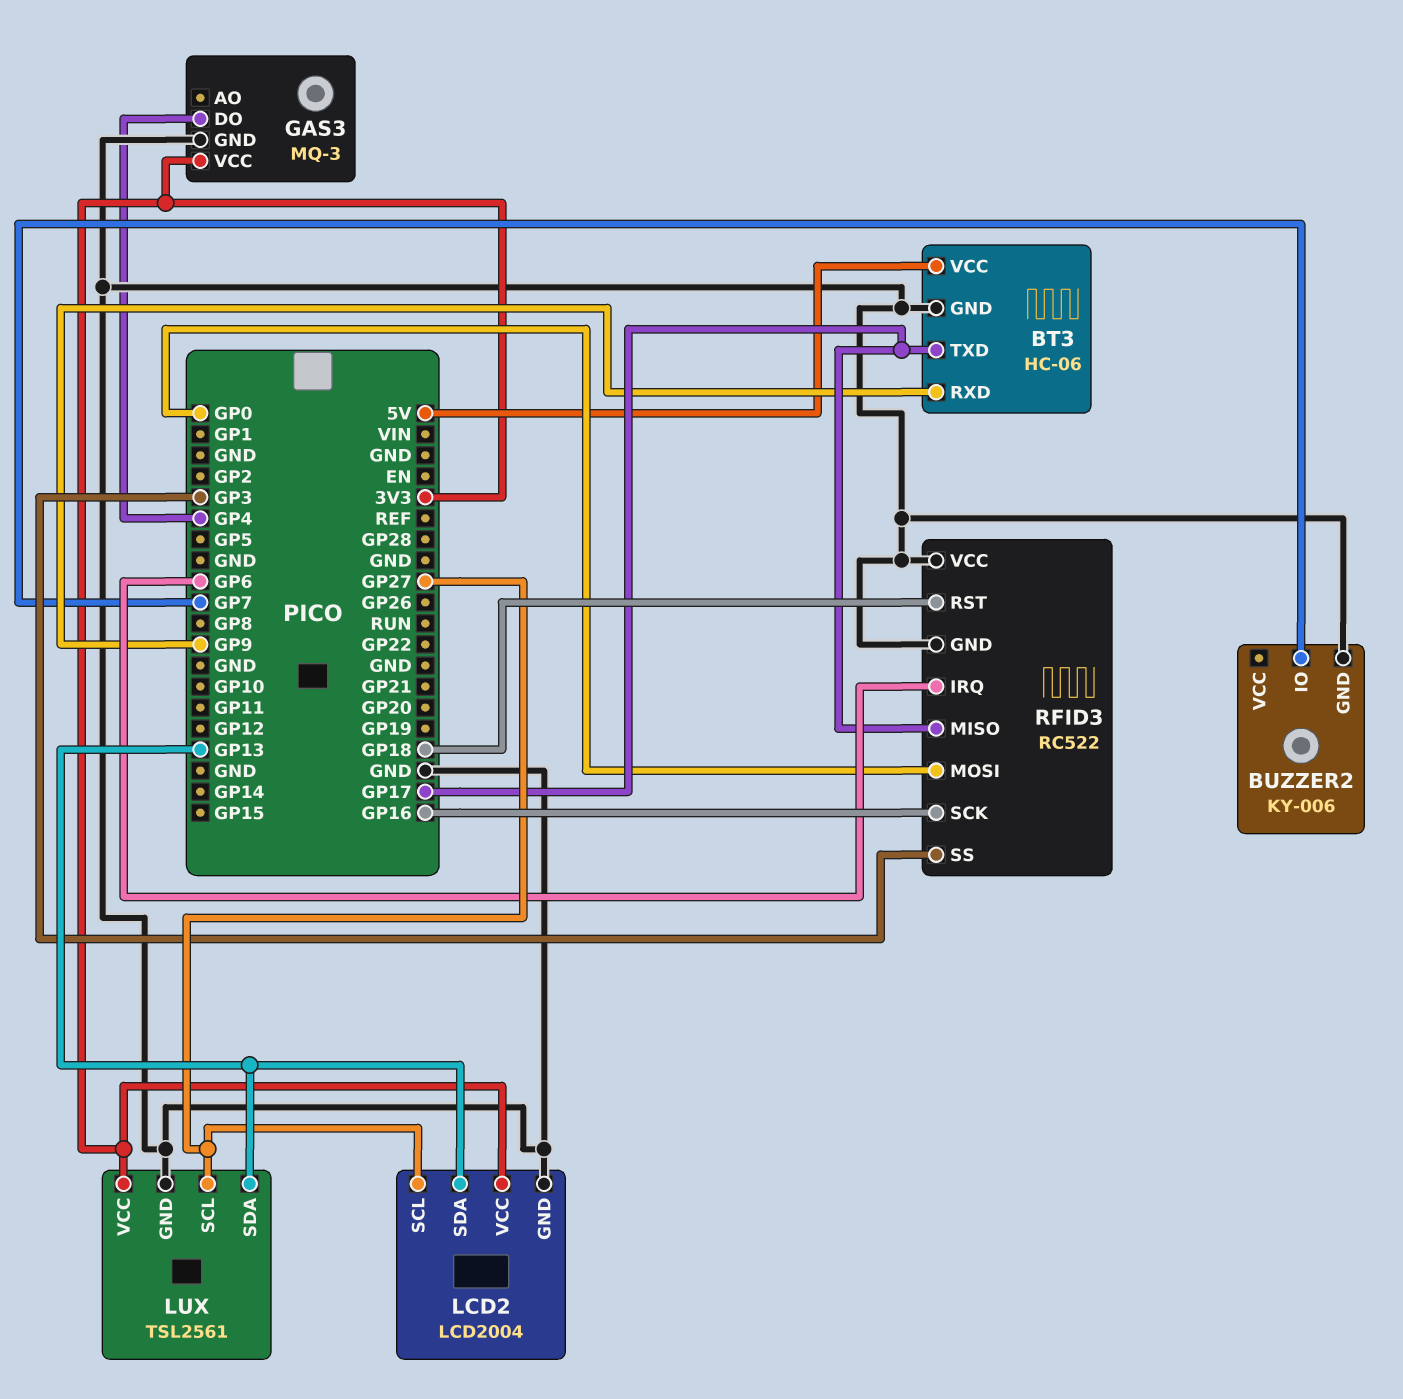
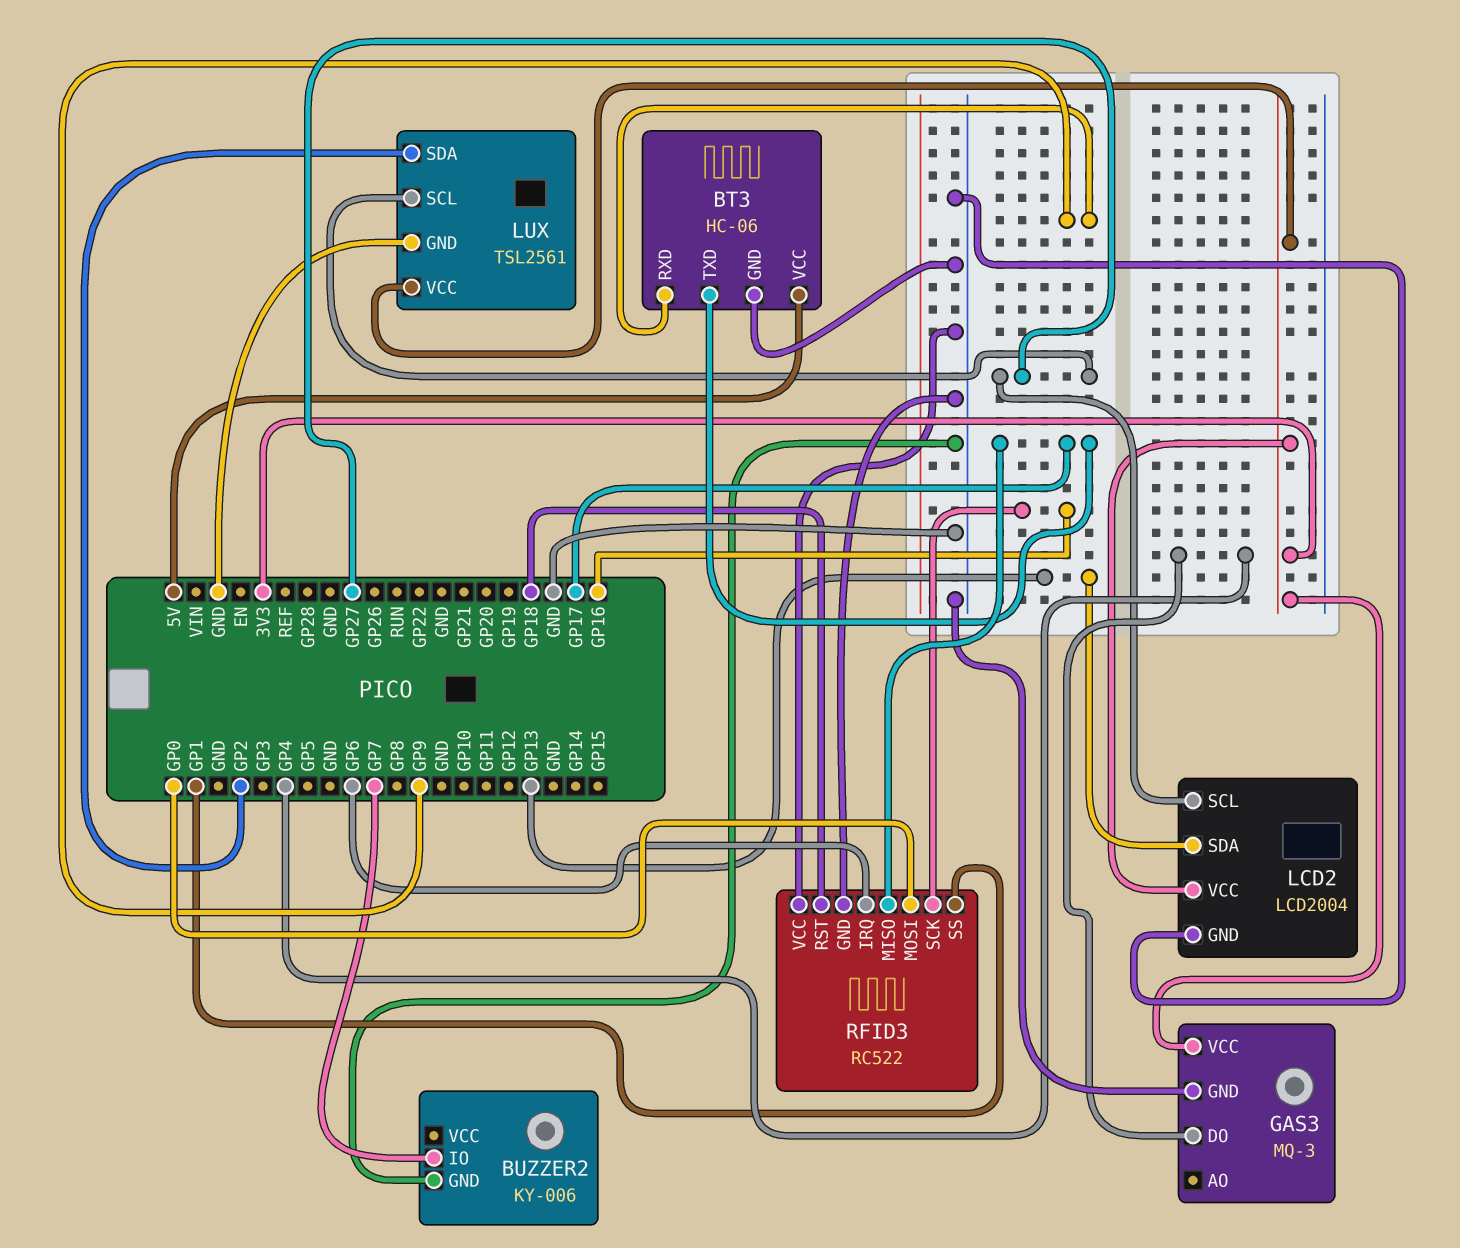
LUX pin SDA: GP13 -> GP2
RFID3 pin SS: GP3 -> GP1

